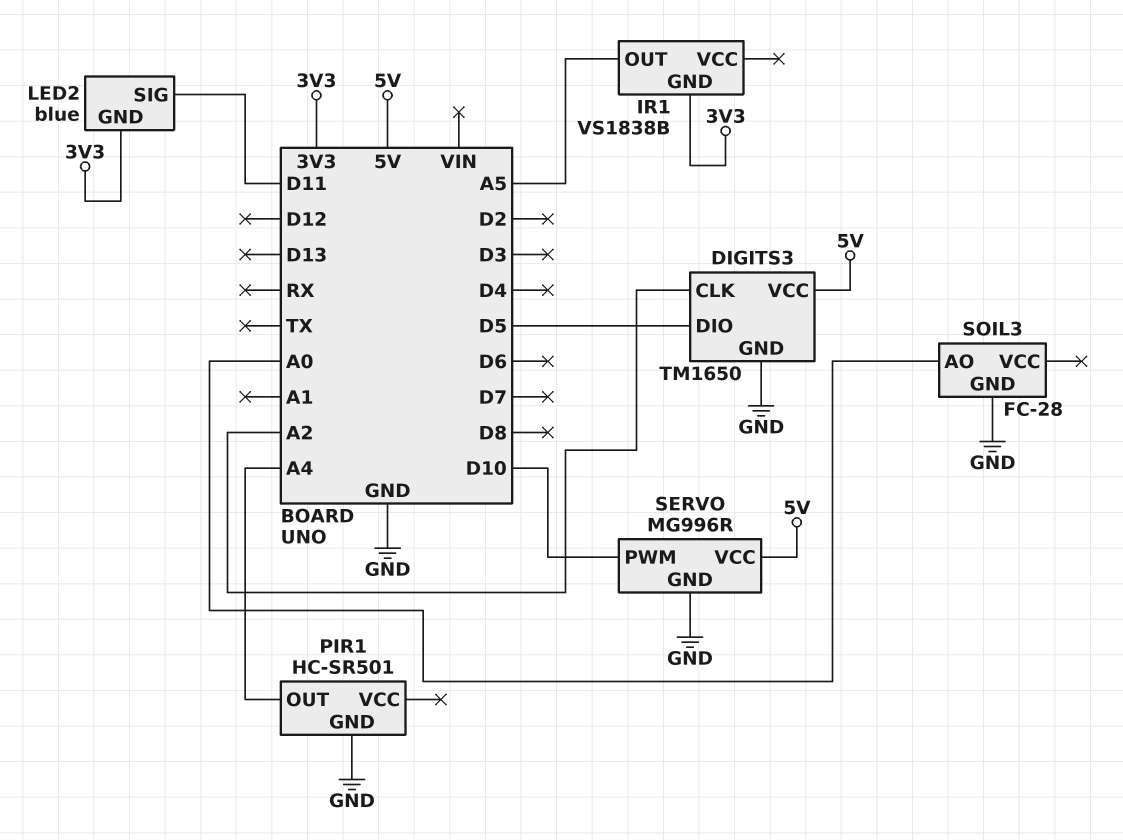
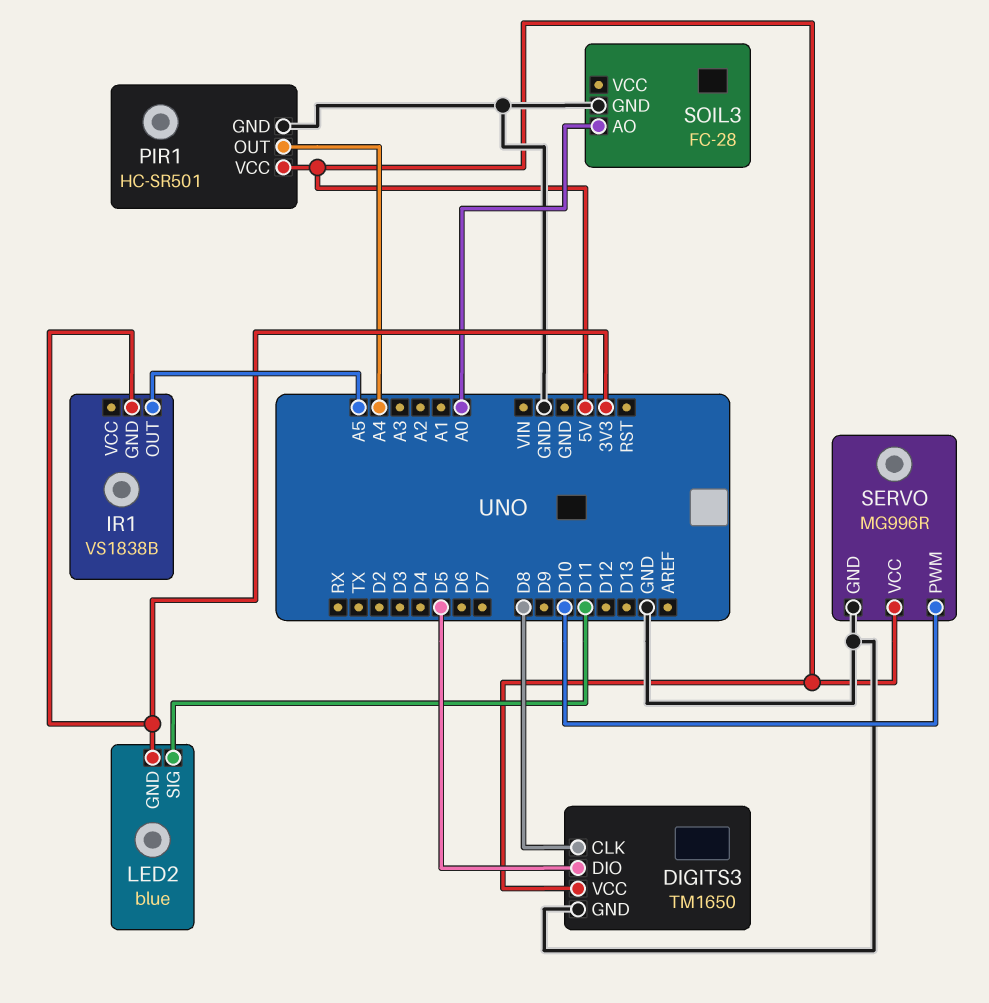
DIGITS3 pin CLK: A2 -> D8
PIR1 pin VCC: none -> 5V

